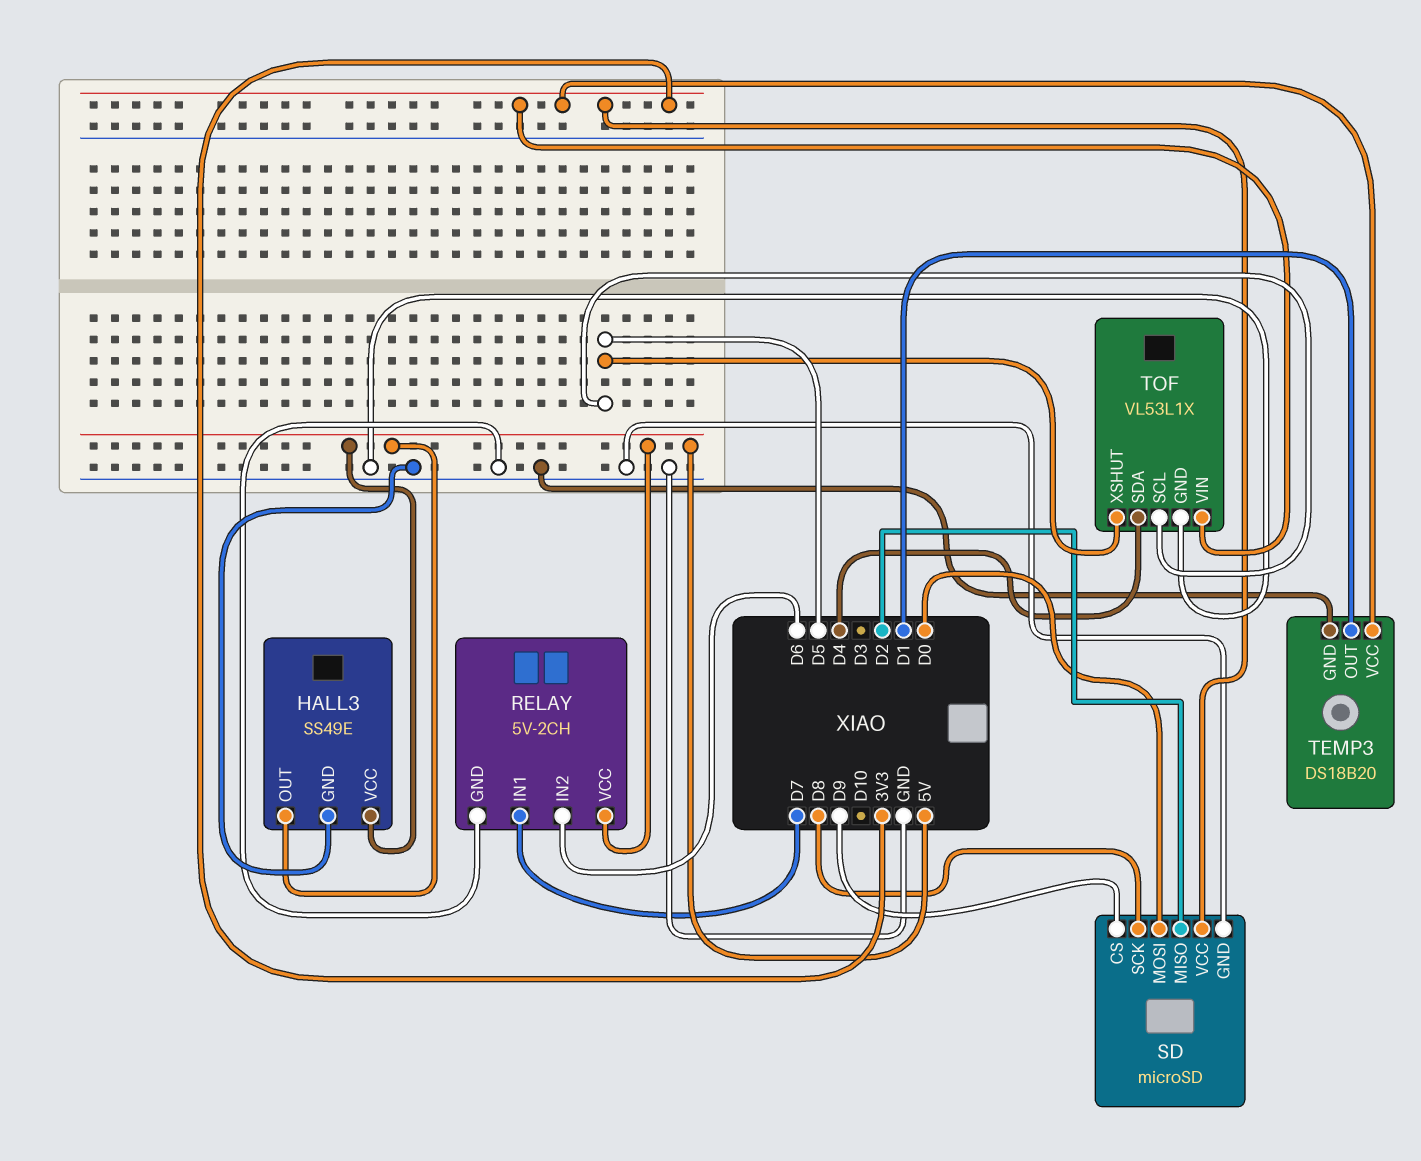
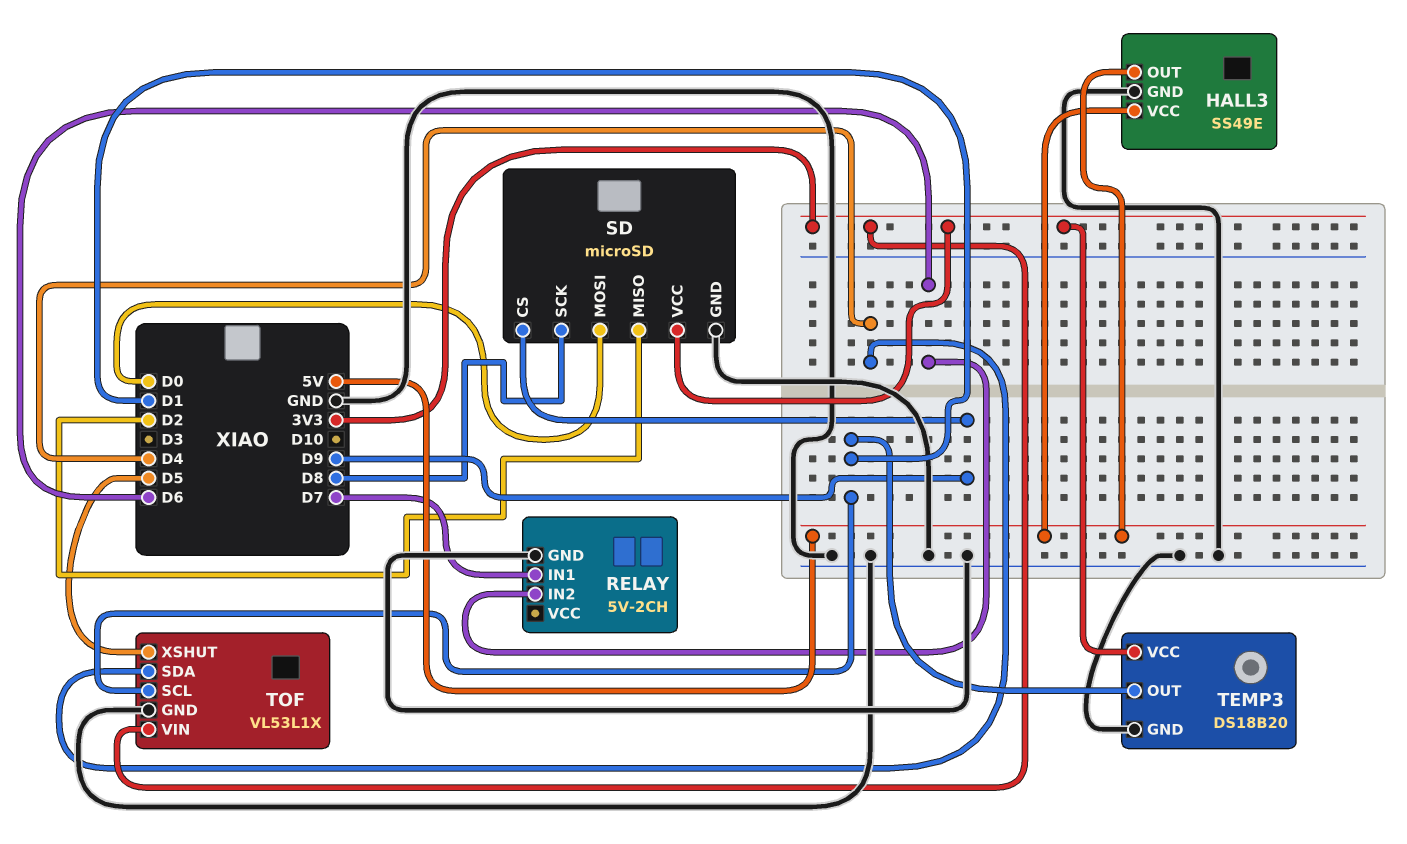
RELAY pin VCC: 5V -> none
TOF pin SCL: D5 -> D1

